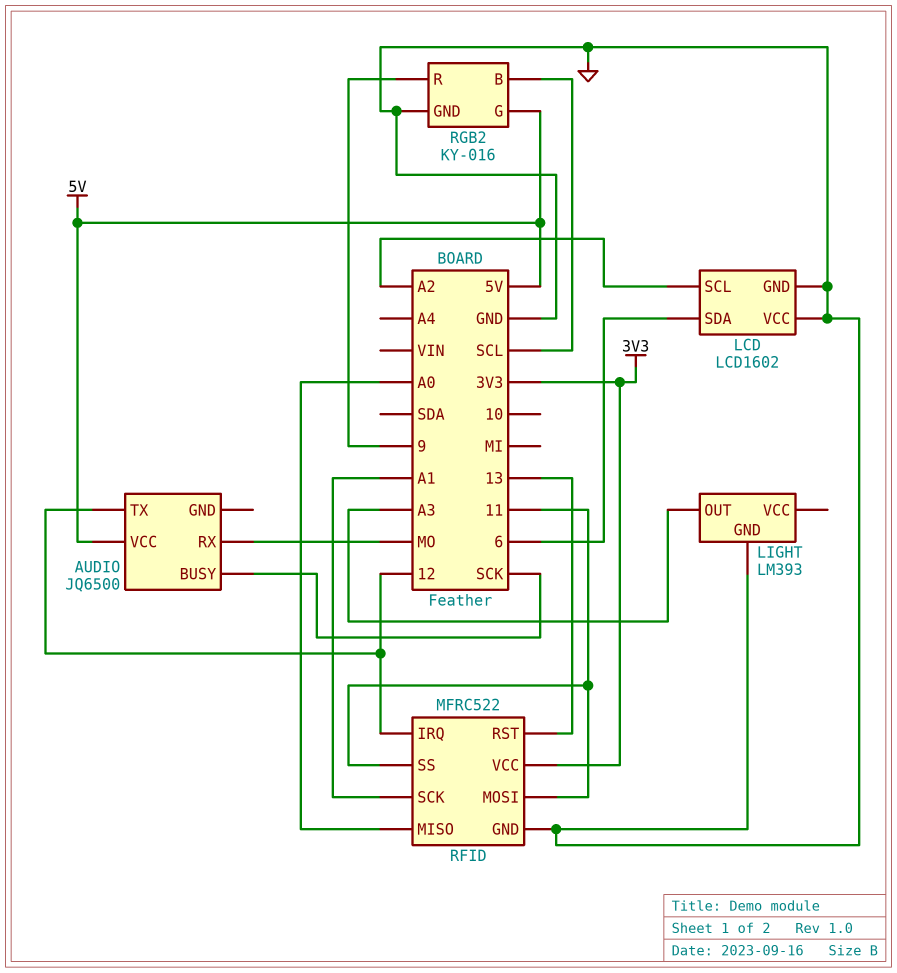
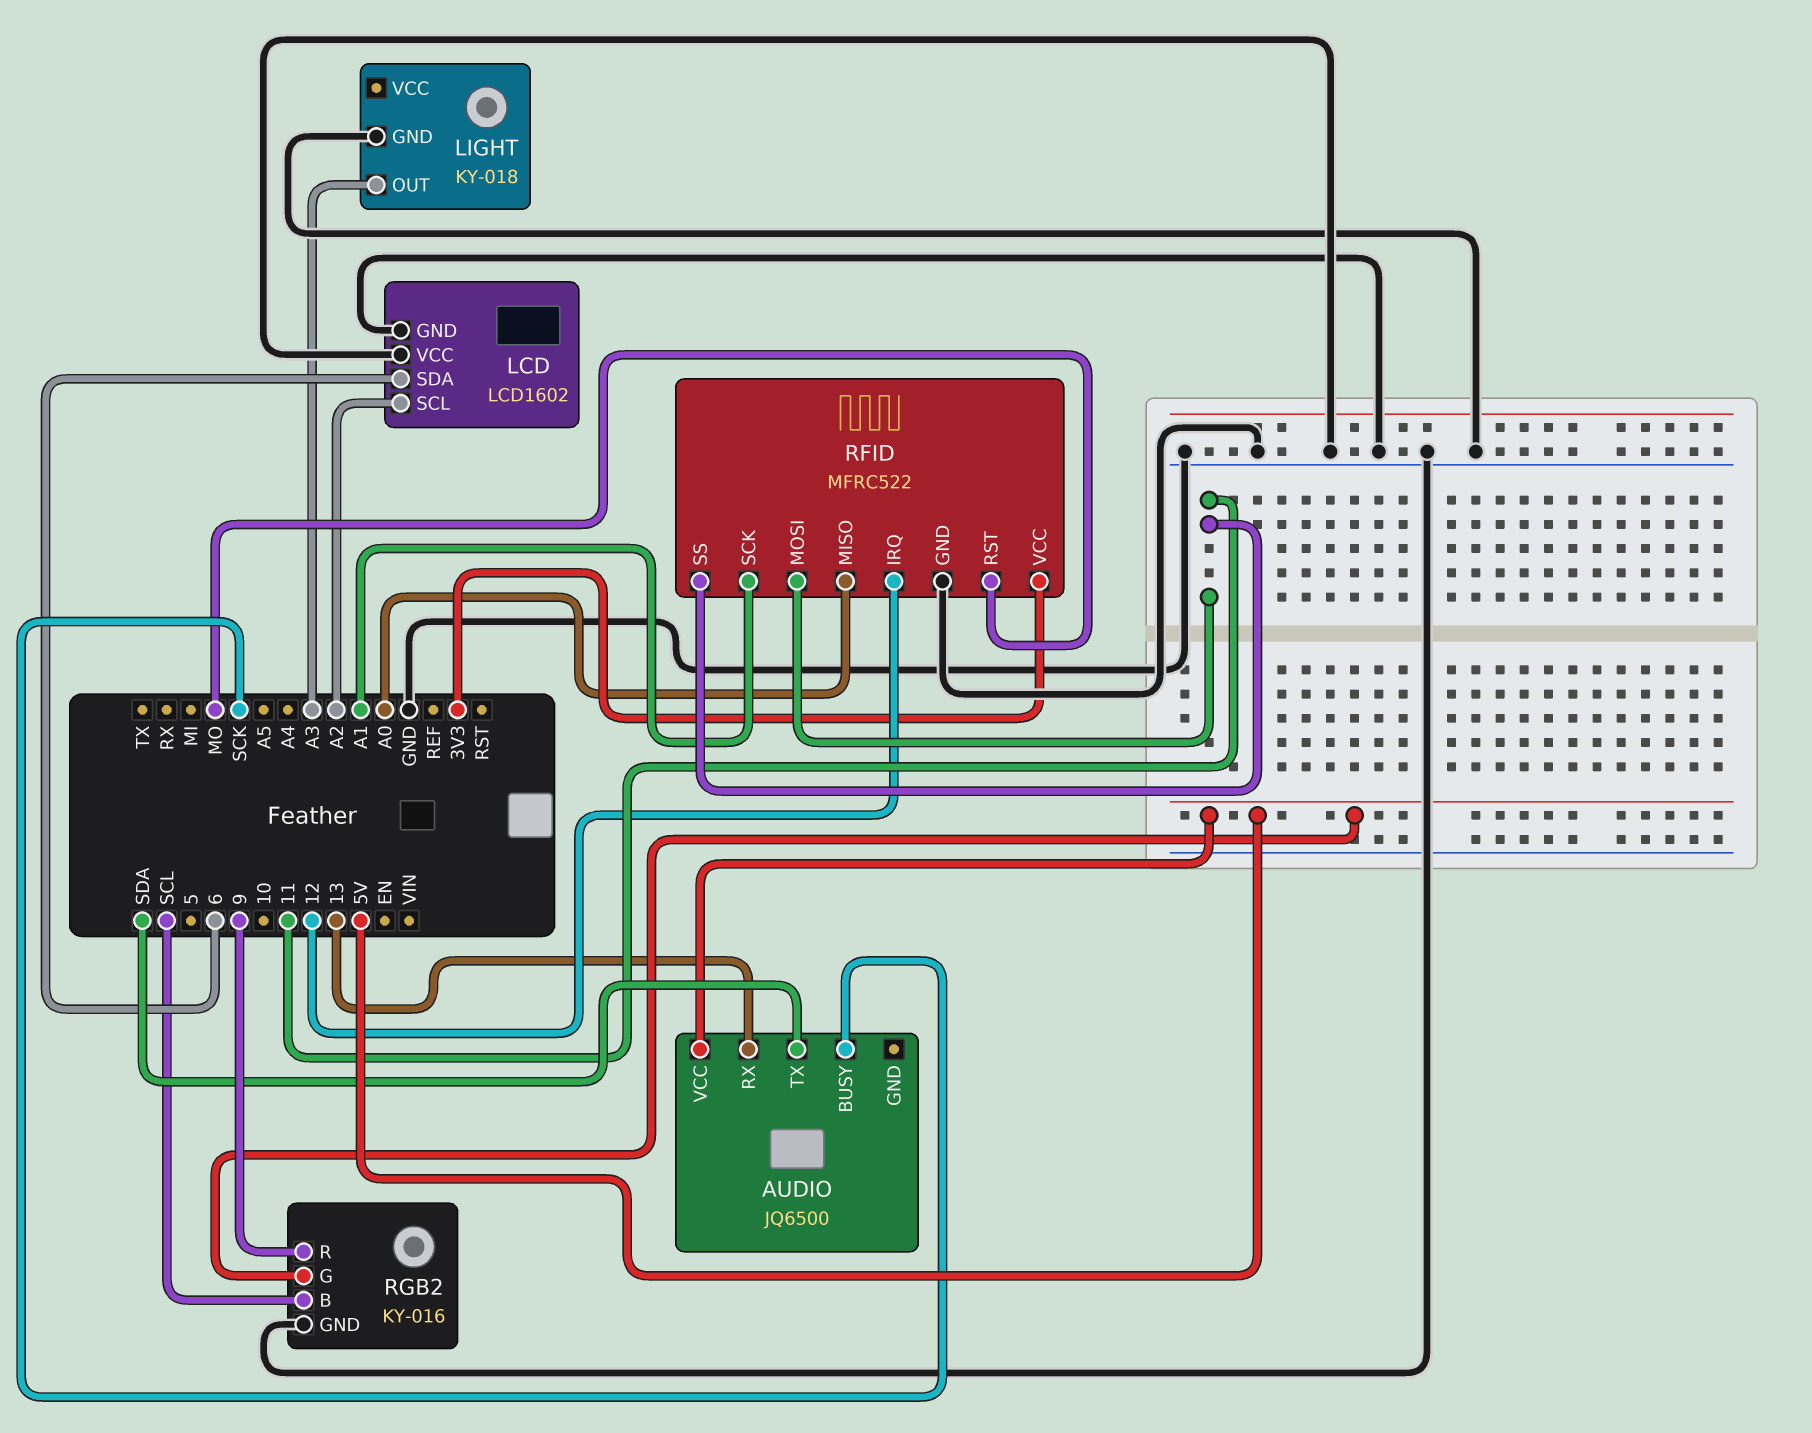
AUDIO pin RX: MO -> 13
AUDIO pin TX: 12 -> SDA
LIGHT: LM393 -> KY-018
RFID pin RST: 13 -> MO

